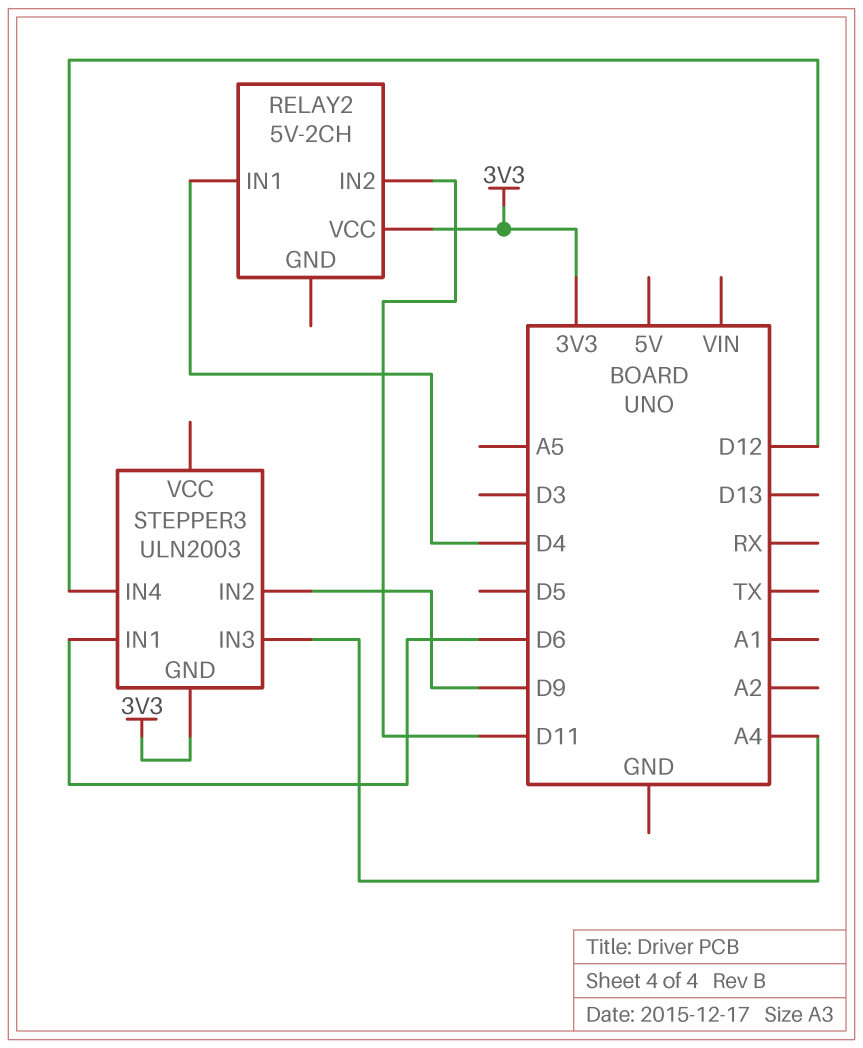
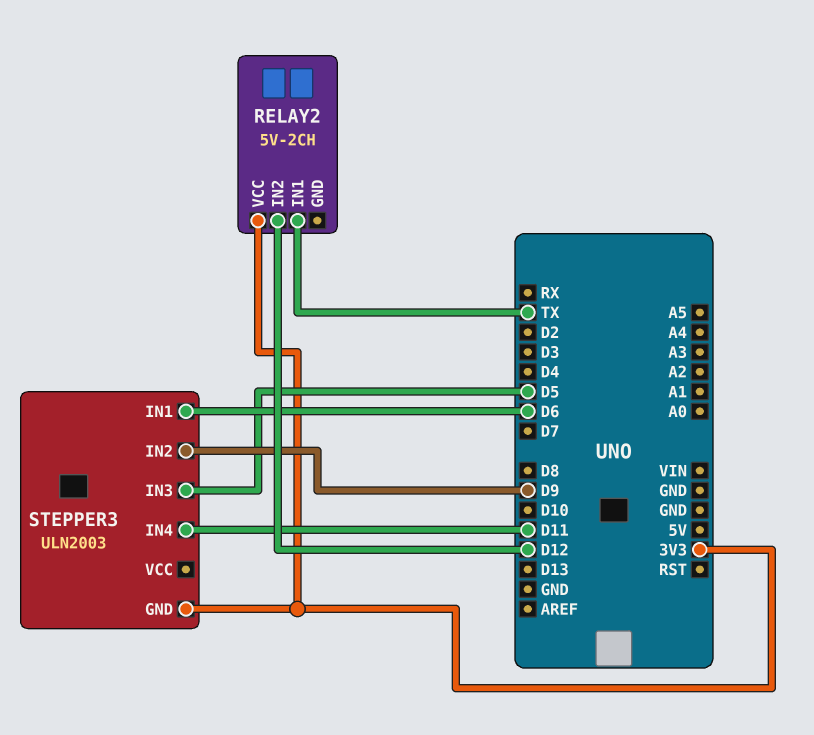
RELAY2 pin IN1: D4 -> TX
RELAY2 pin IN2: D11 -> D12
STEPPER3 pin IN3: A4 -> D5
STEPPER3 pin IN4: D12 -> D11

